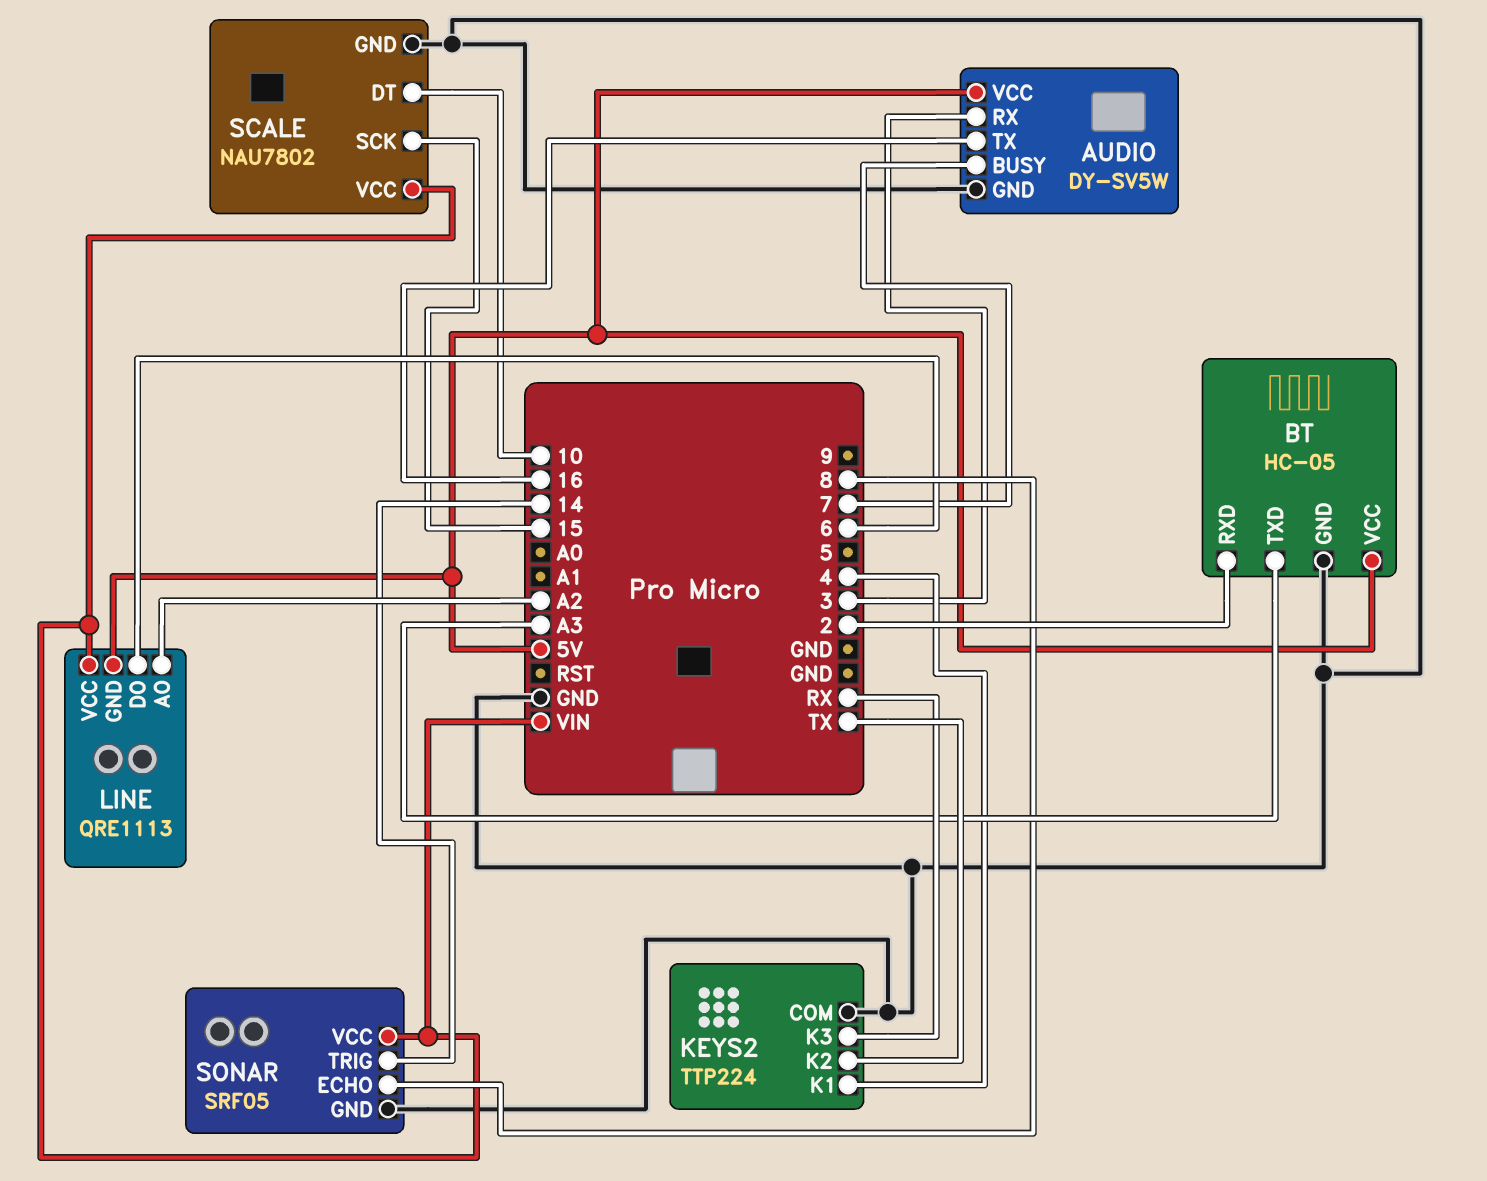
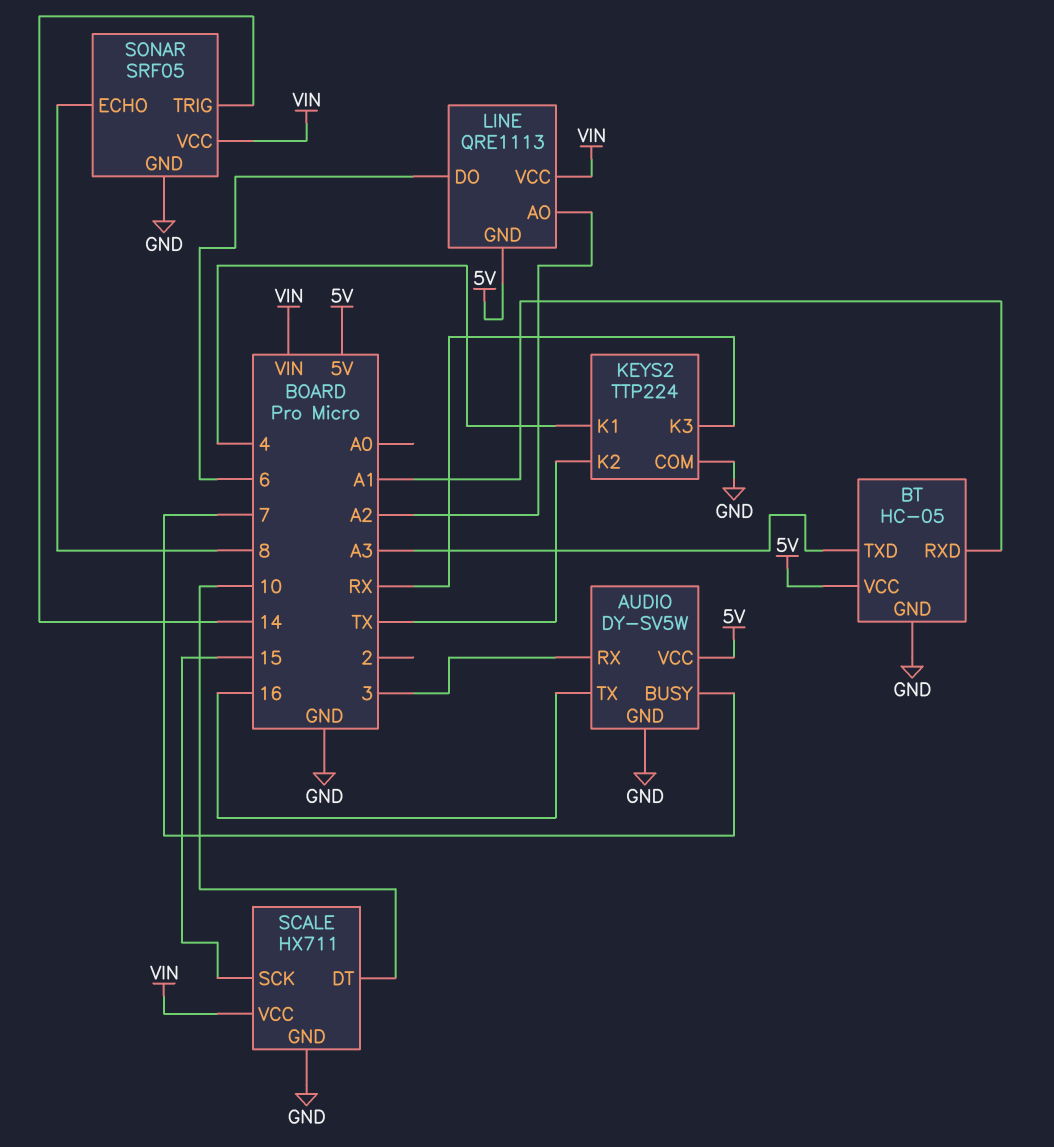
BT pin RXD: 2 -> A1
SCALE: NAU7802 -> HX711

